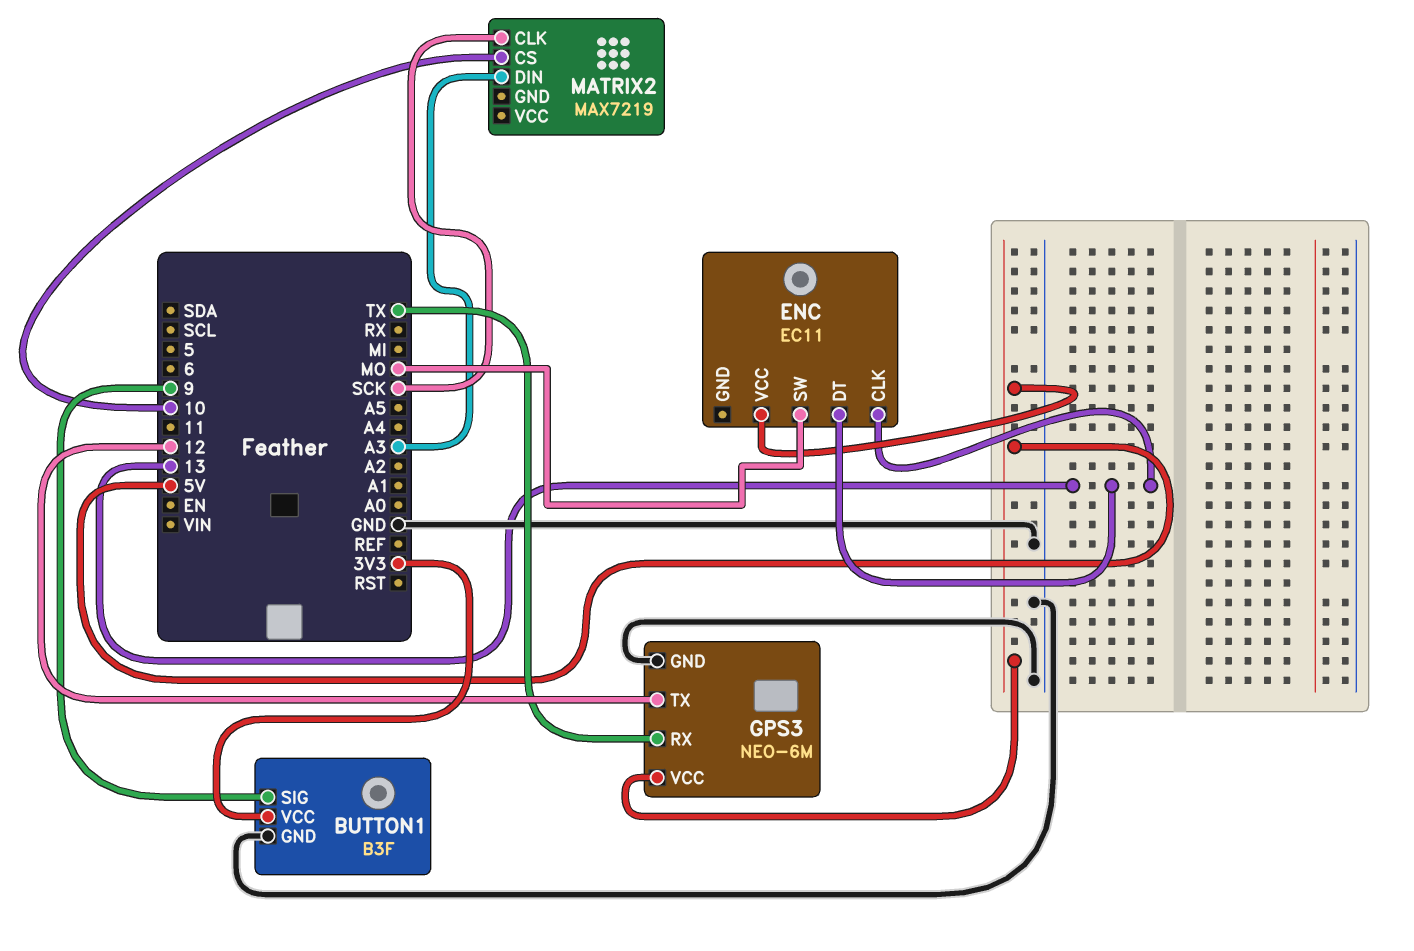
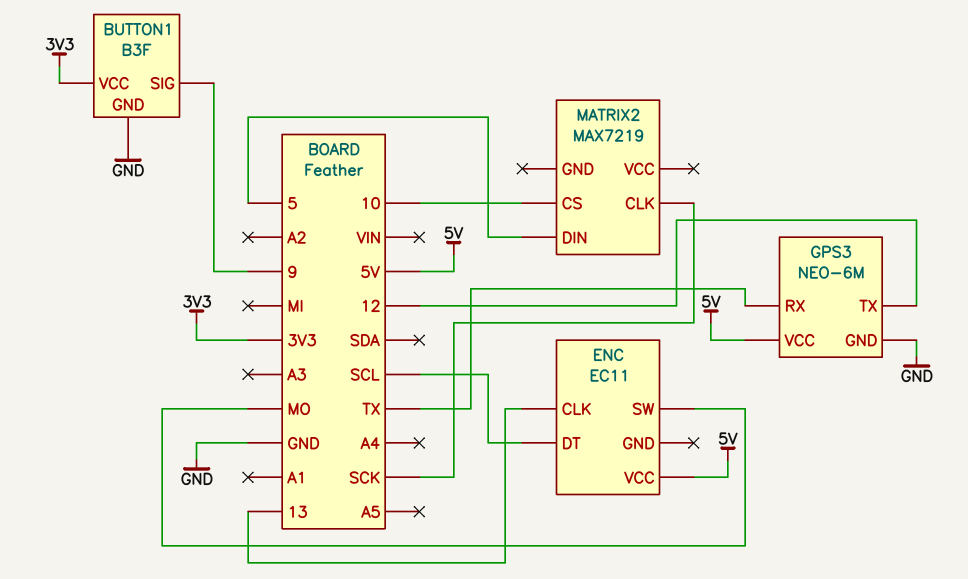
ENC pin DT: 13 -> SCL
MATRIX2 pin DIN: A3 -> 5

